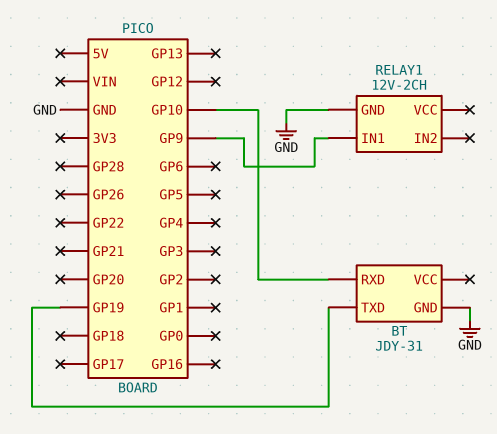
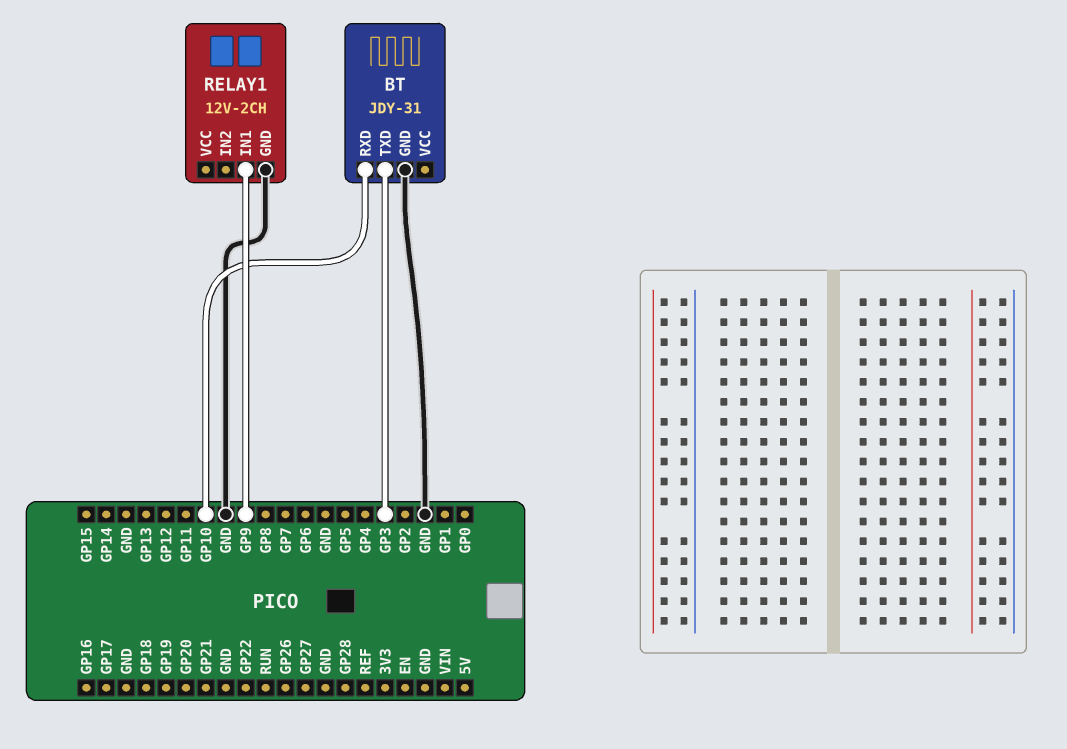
BT pin TXD: GP19 -> GP3

